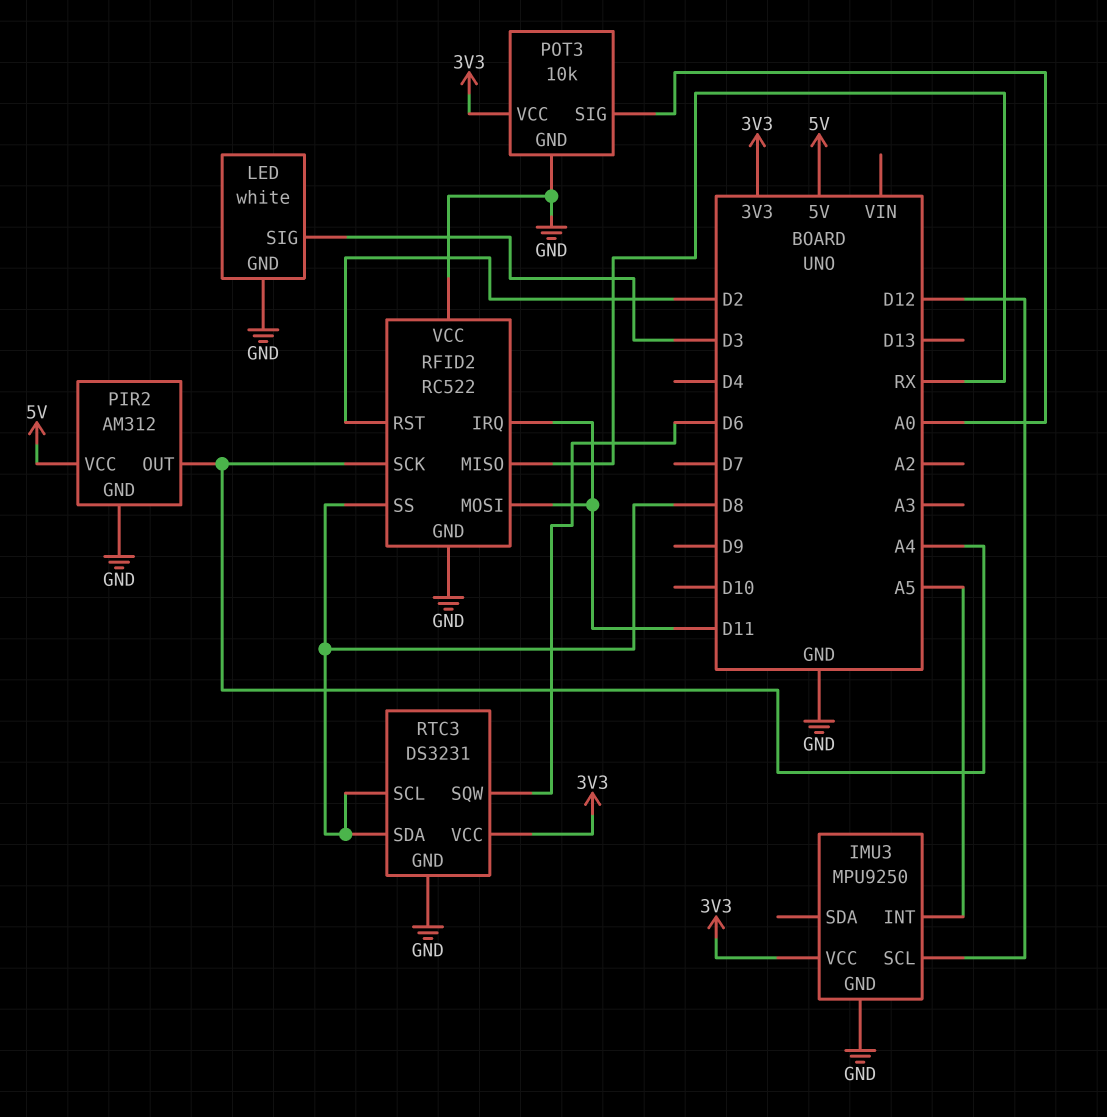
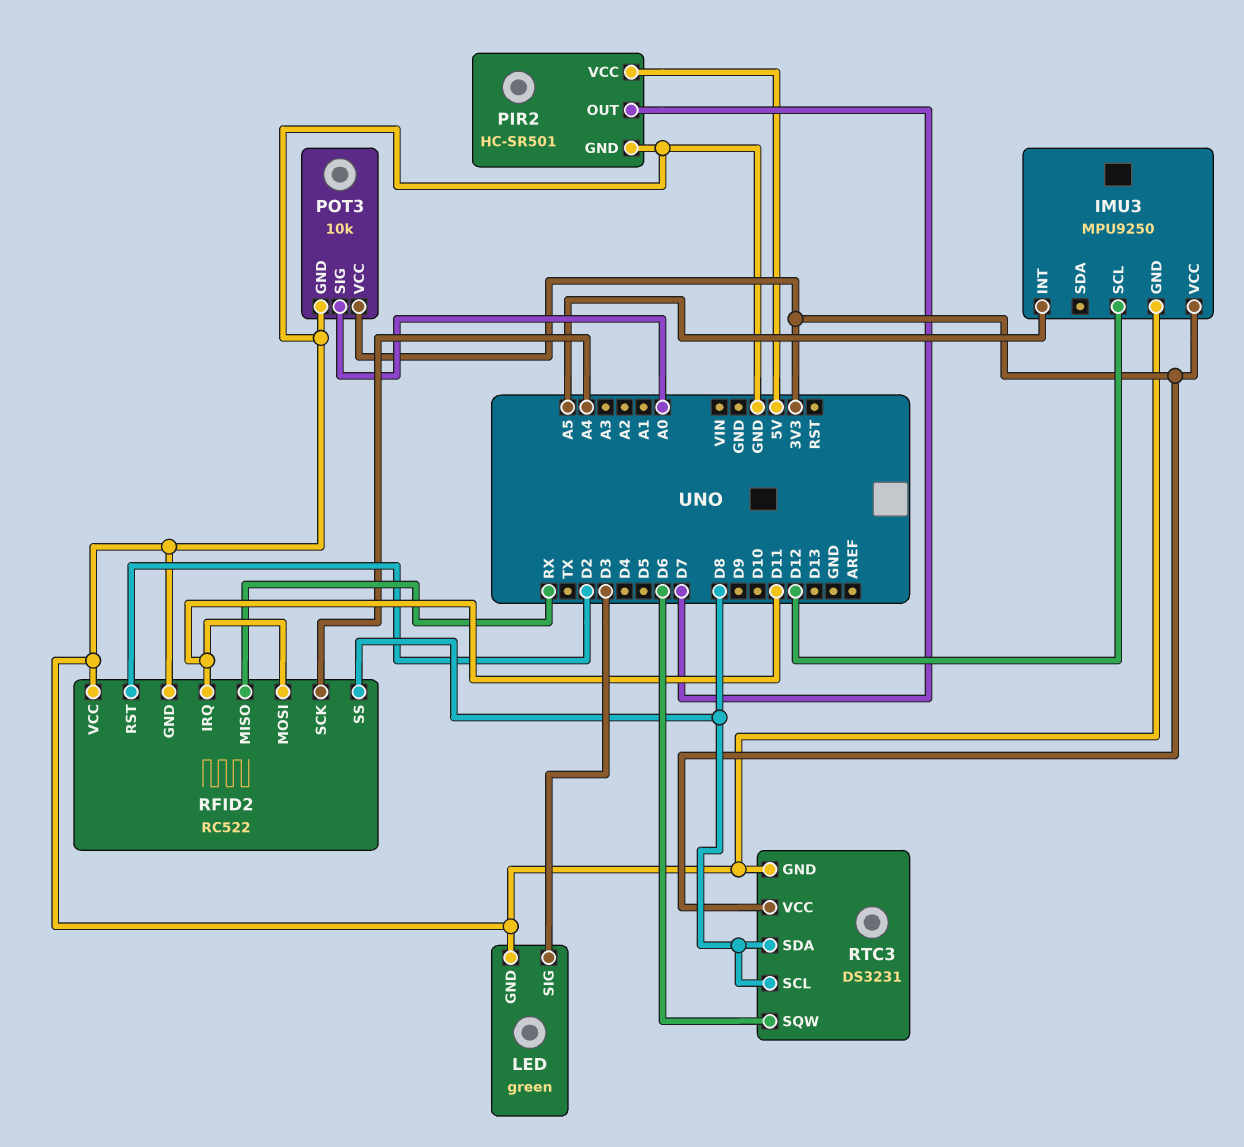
LED: white -> green
PIR2: AM312 -> HC-SR501
PIR2 pin OUT: A4 -> D7

